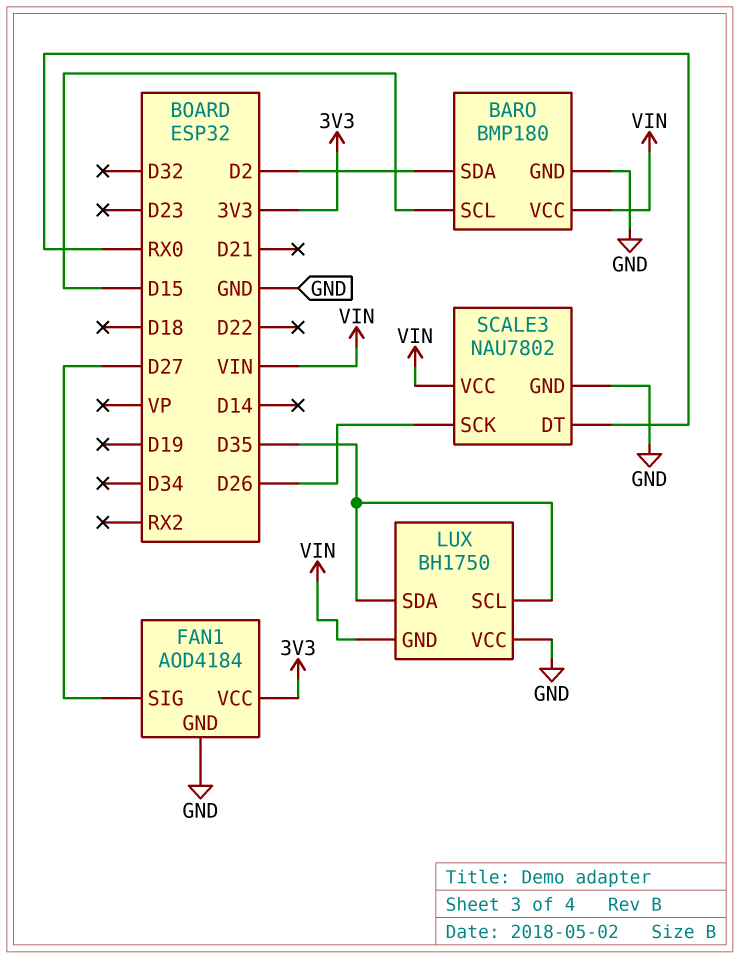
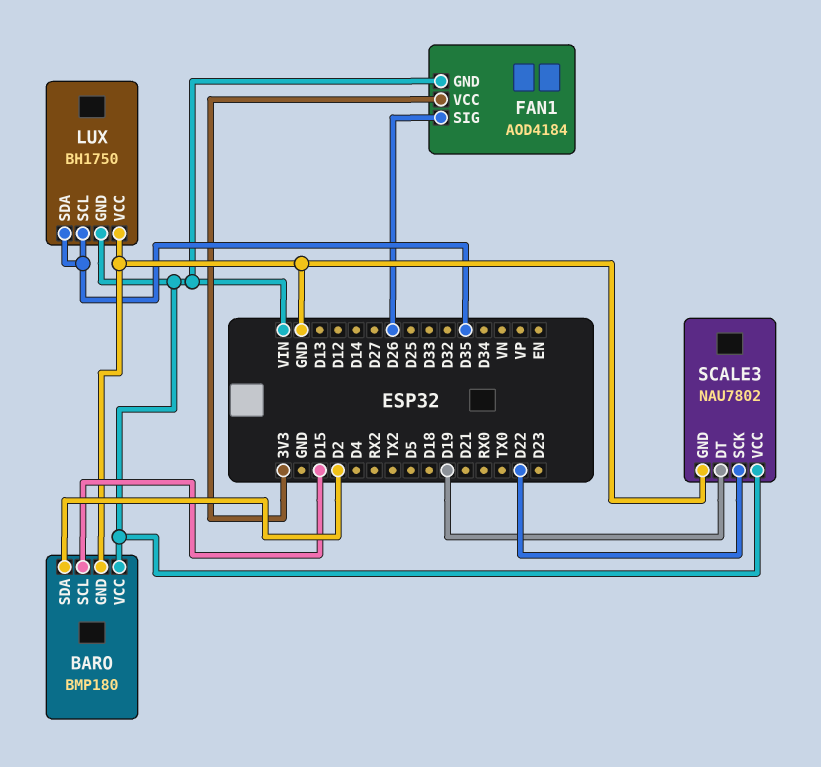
FAN1 pin GND: GND -> VIN
FAN1 pin SIG: D27 -> D26
SCALE3 pin DT: RX0 -> D19
SCALE3 pin SCK: D26 -> D22

